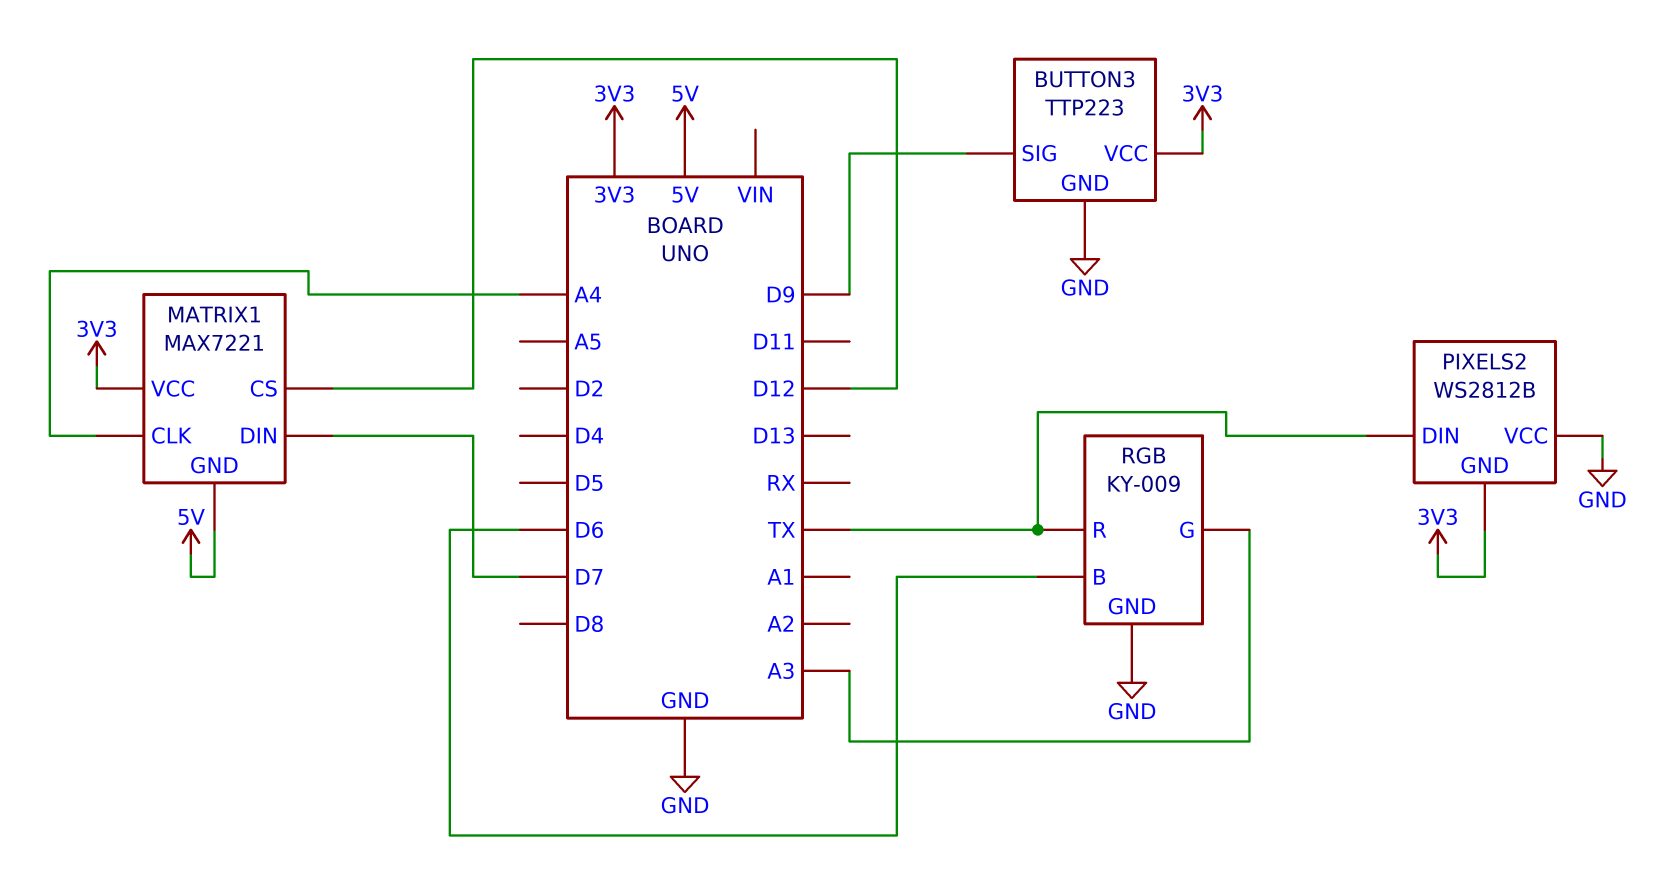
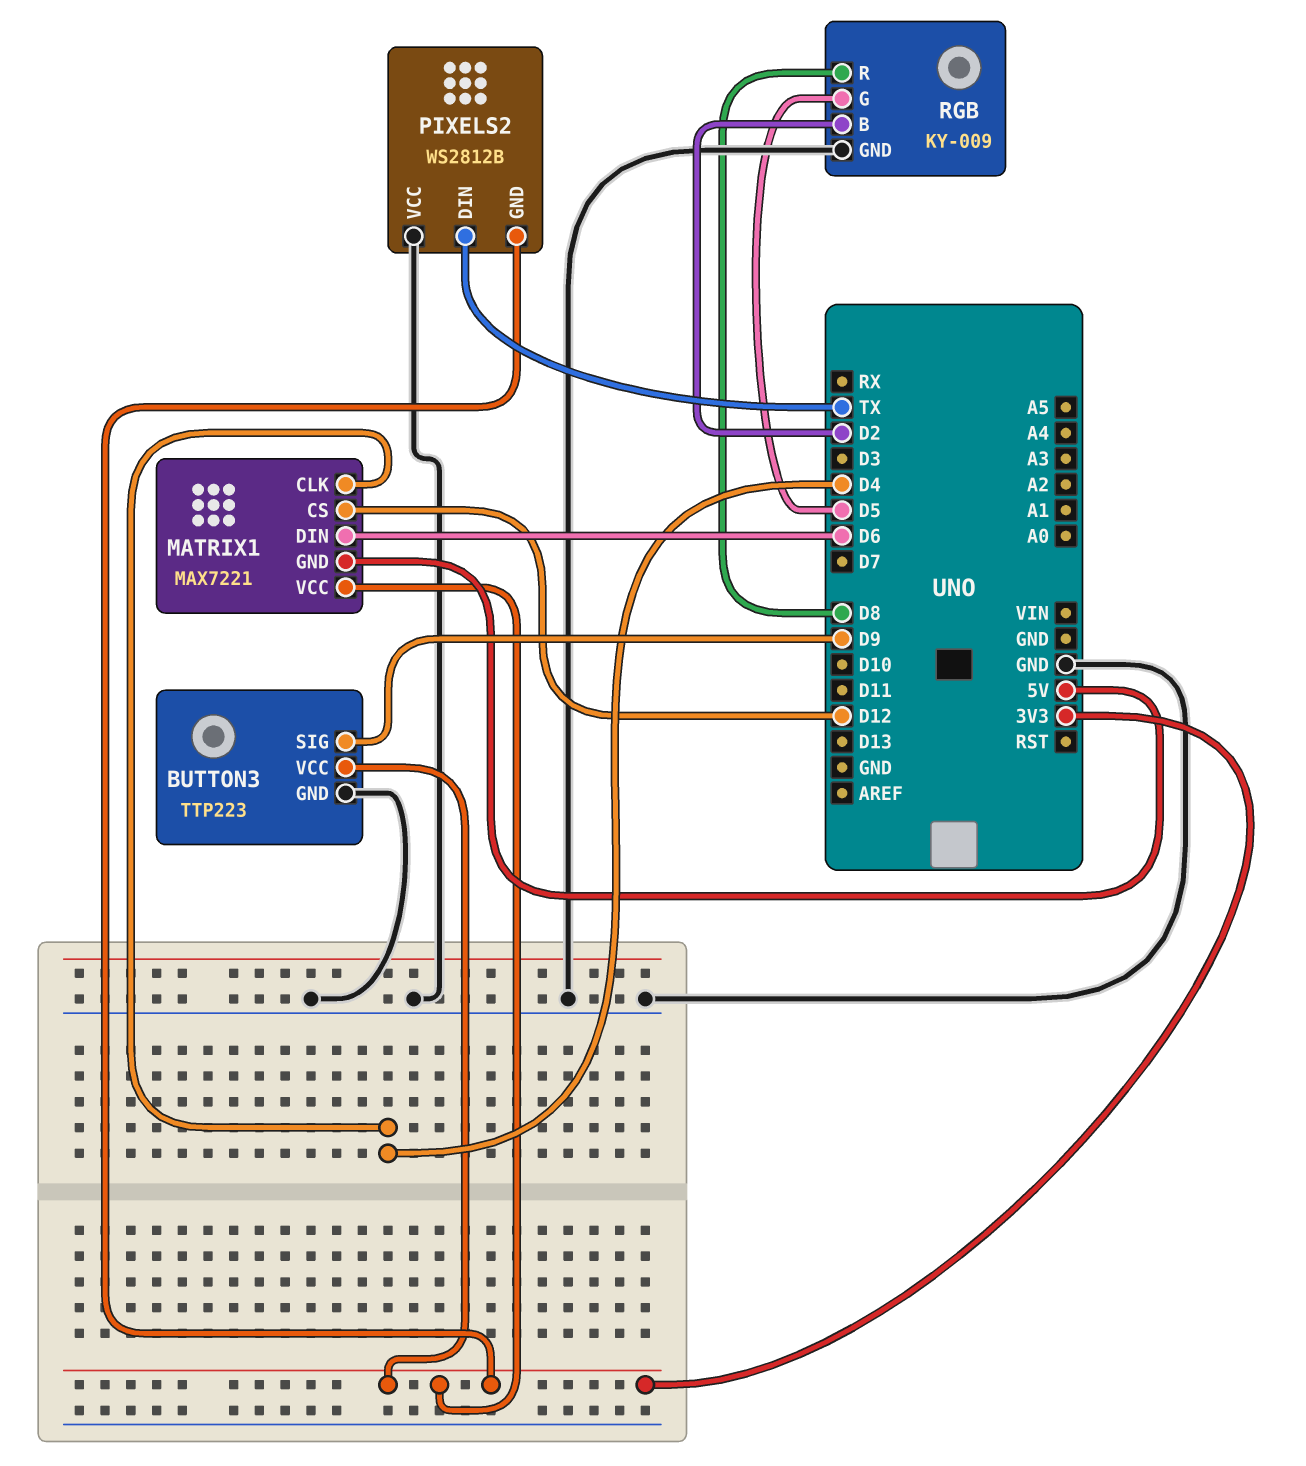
MATRIX1 pin CLK: A4 -> D4
MATRIX1 pin DIN: D7 -> D6
RGB pin B: D6 -> D2
RGB pin G: A3 -> D5
RGB pin R: TX -> D8

